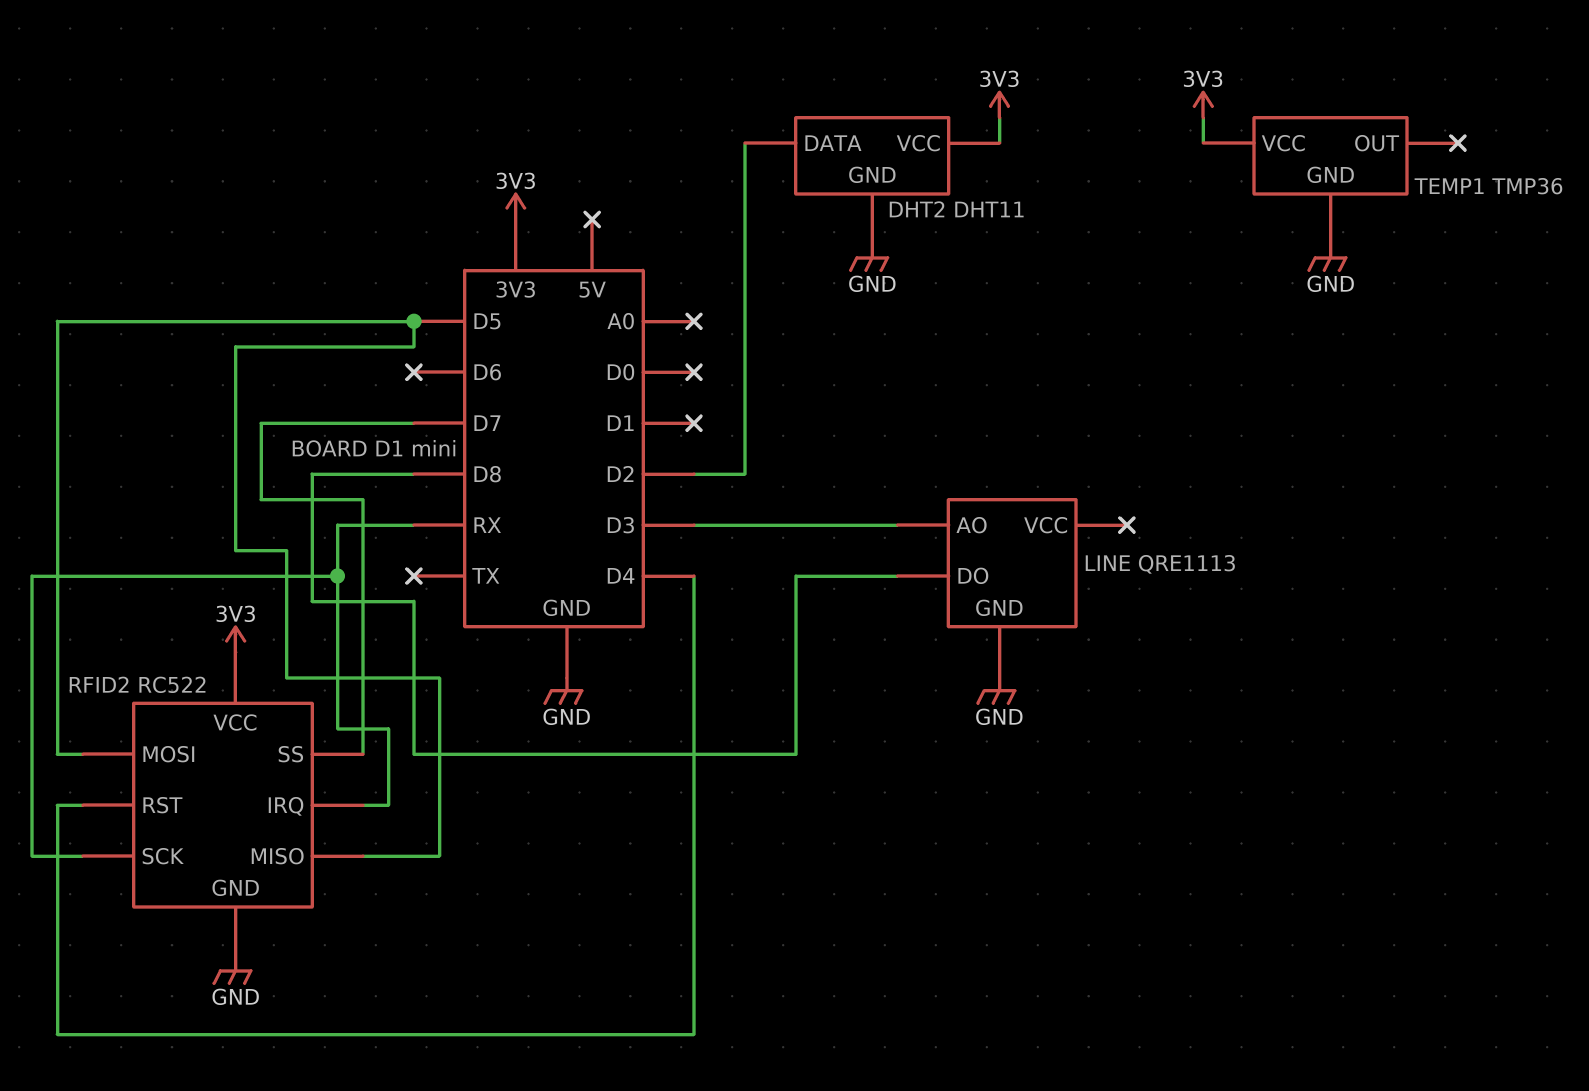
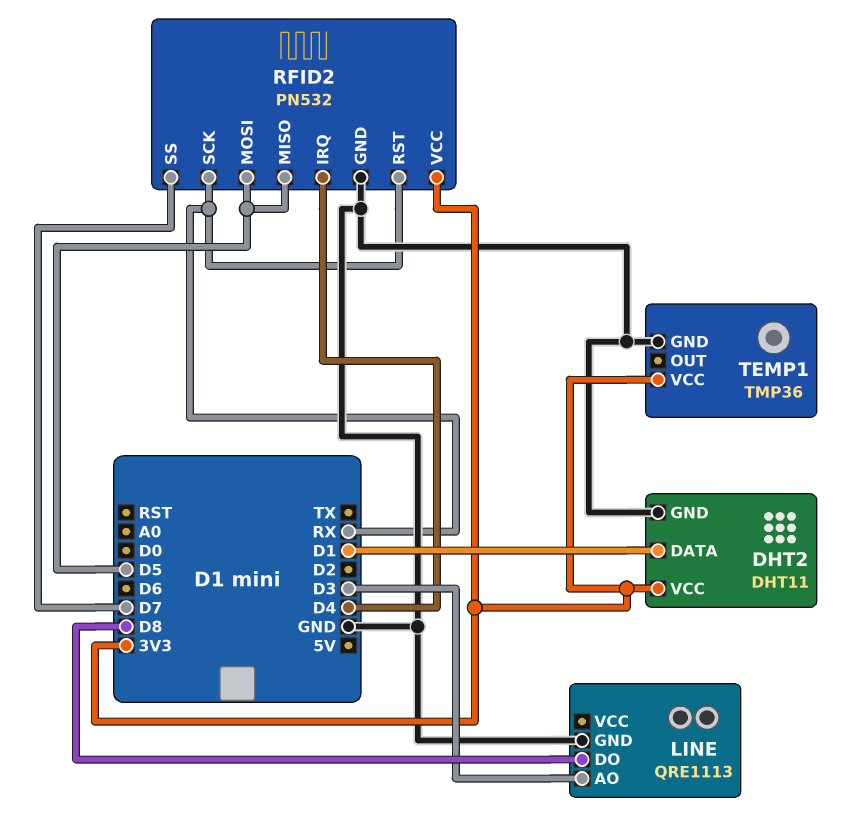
DHT2 pin DATA: D2 -> D1
RFID2: RC522 -> PN532
RFID2 pin IRQ: RX -> D4
RFID2 pin RST: D4 -> RX

